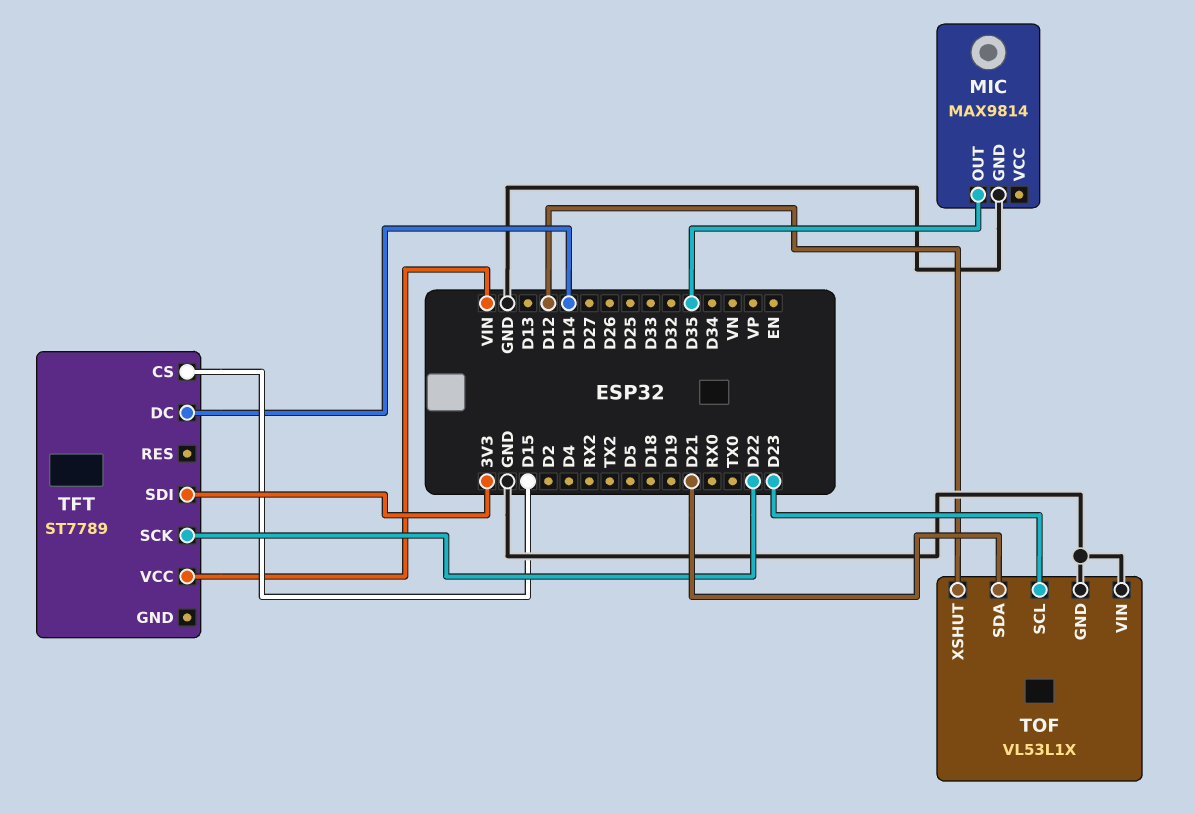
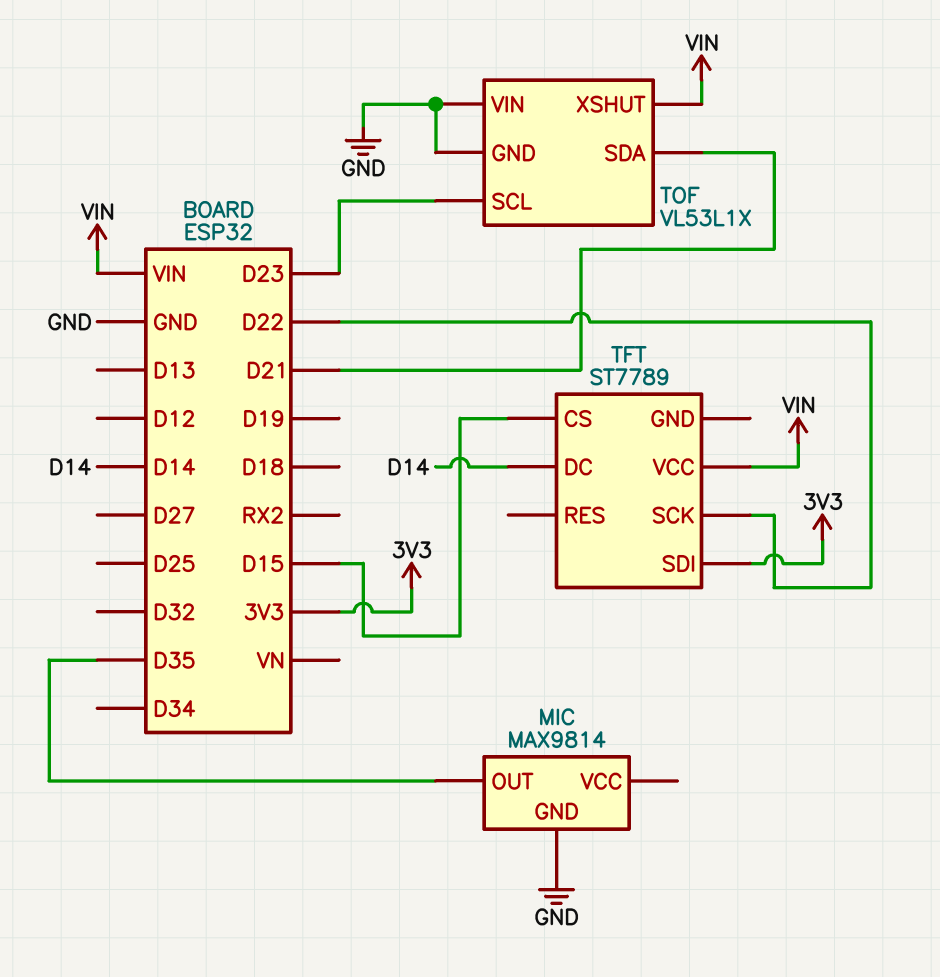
TOF pin XSHUT: D12 -> VIN

